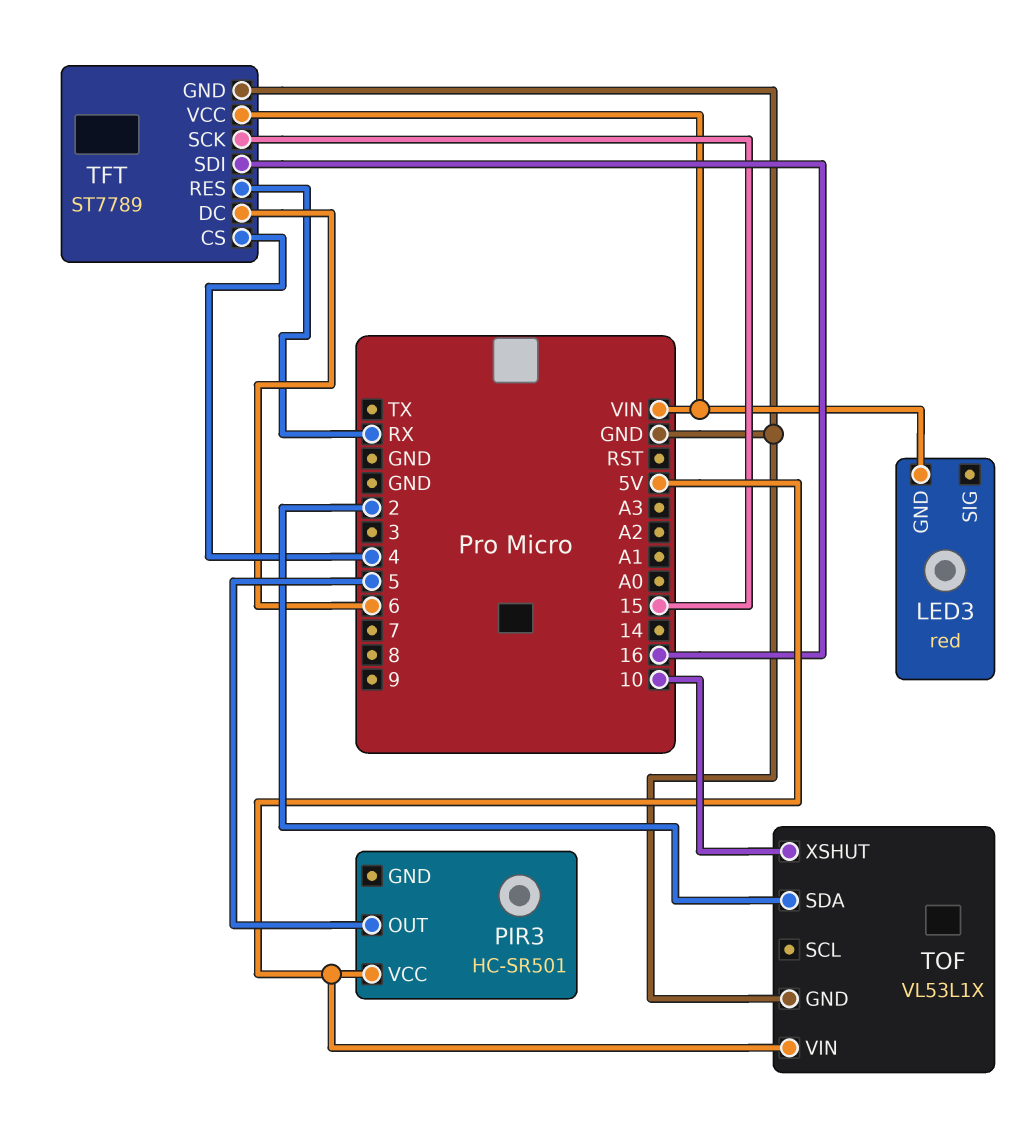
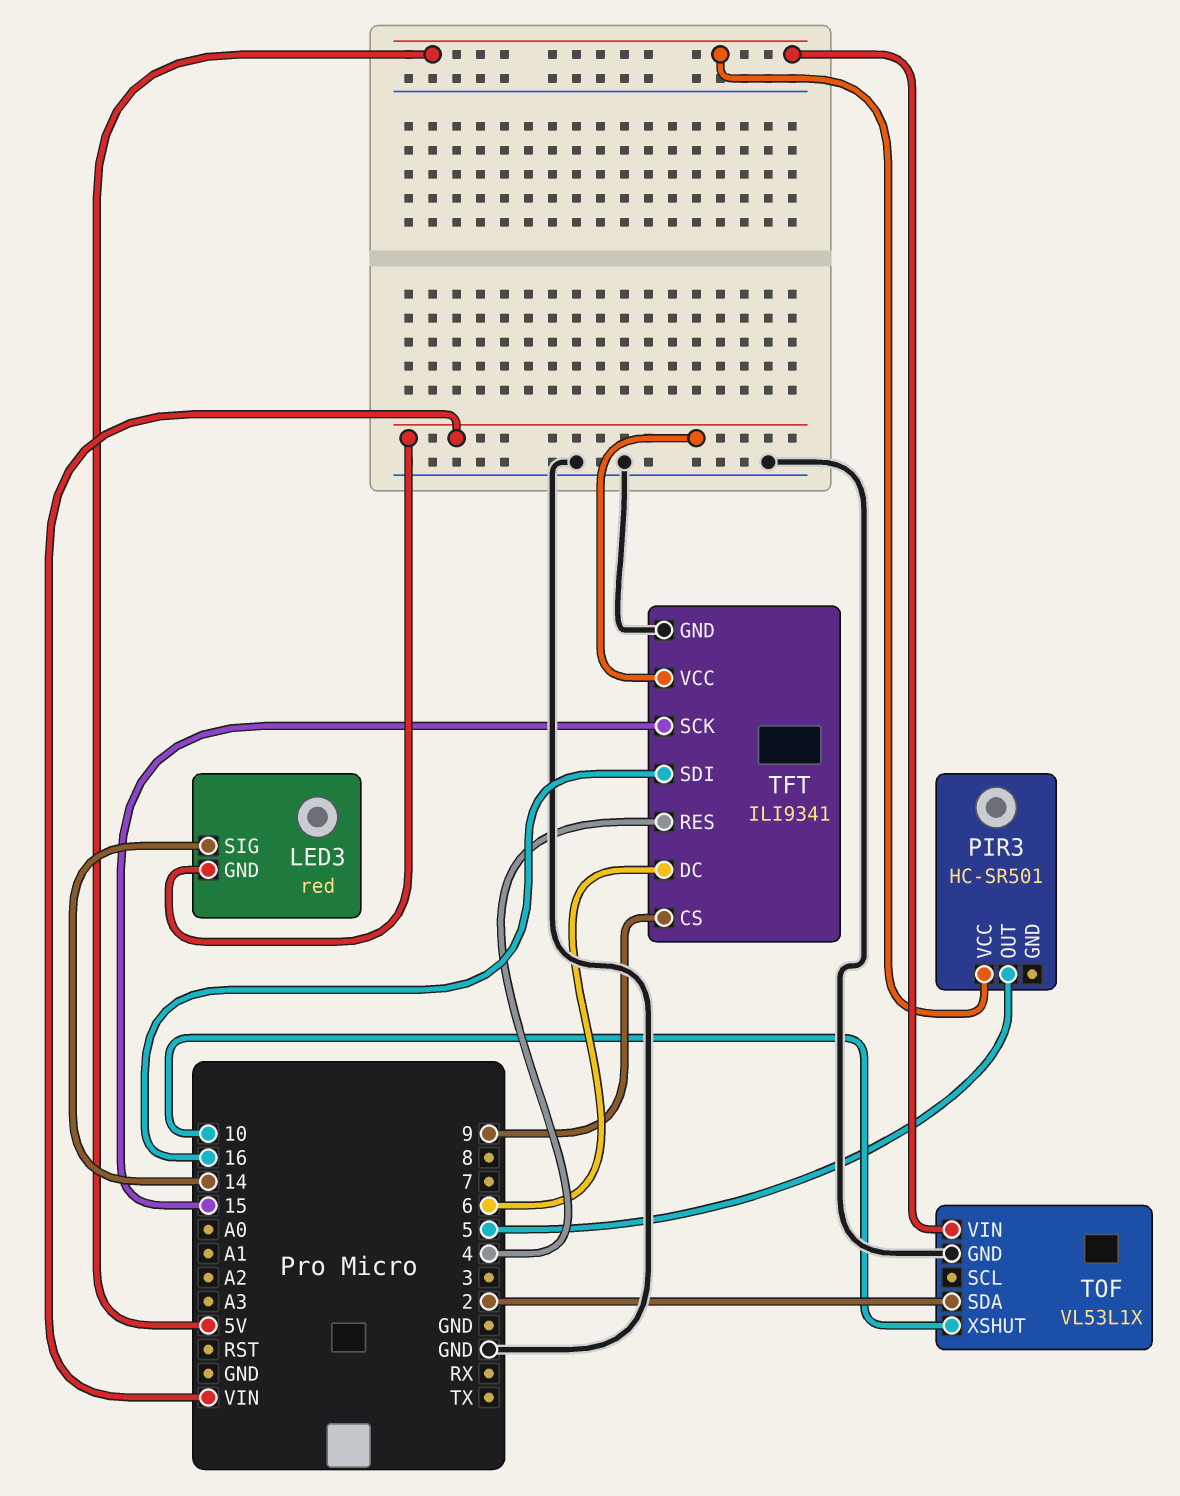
LED3 pin SIG: none -> 14
TFT: ST7789 -> ILI9341
TFT pin CS: 4 -> 9
TFT pin RES: RX -> 4

